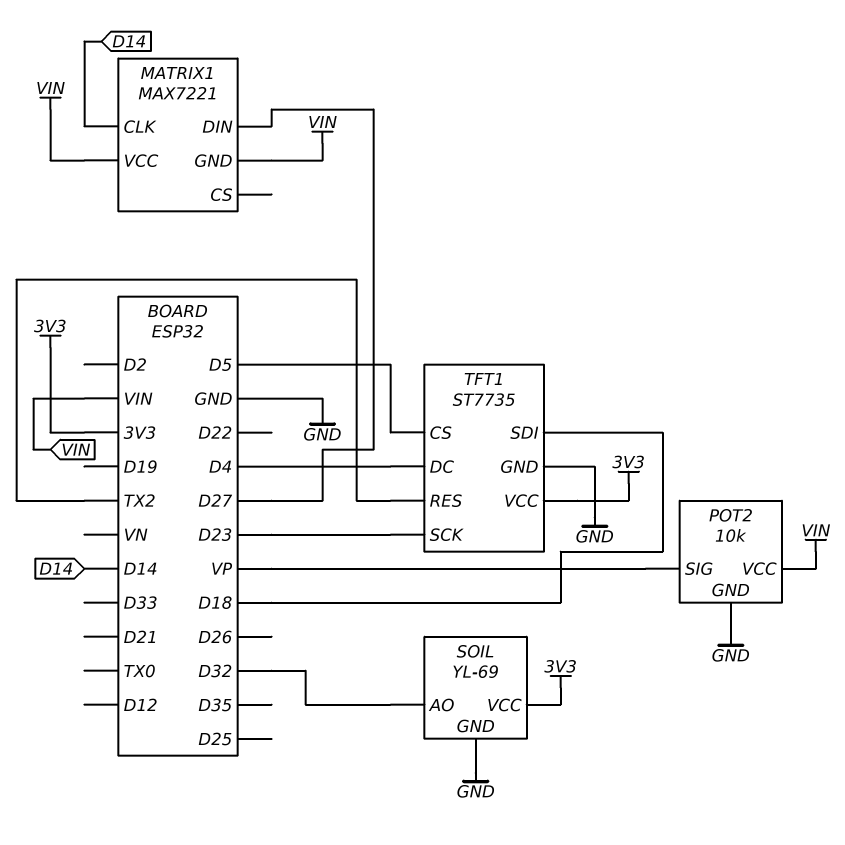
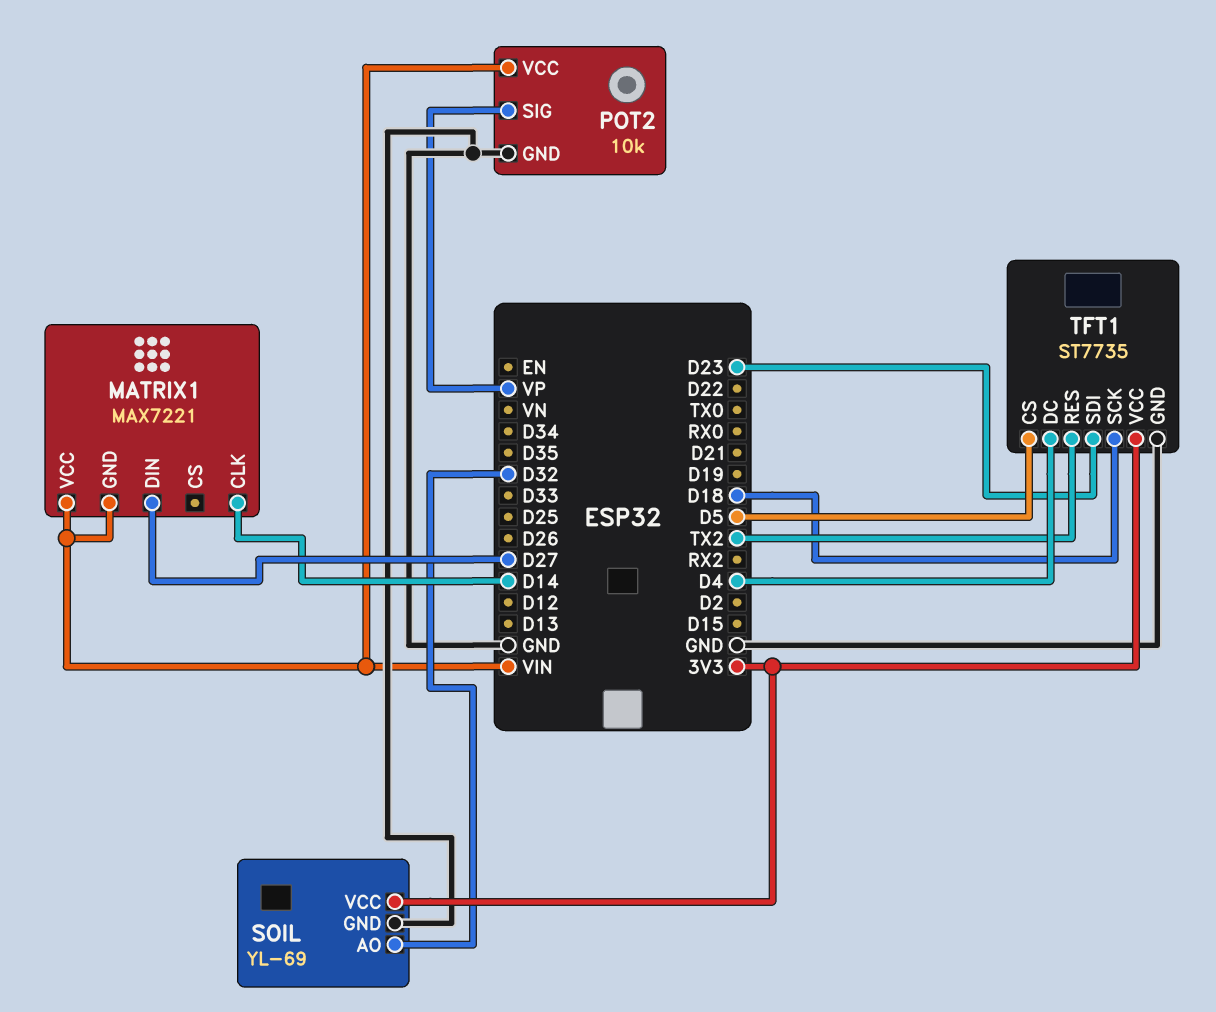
TFT1 pin SCK: D23 -> D18
TFT1 pin SDI: D18 -> D23

